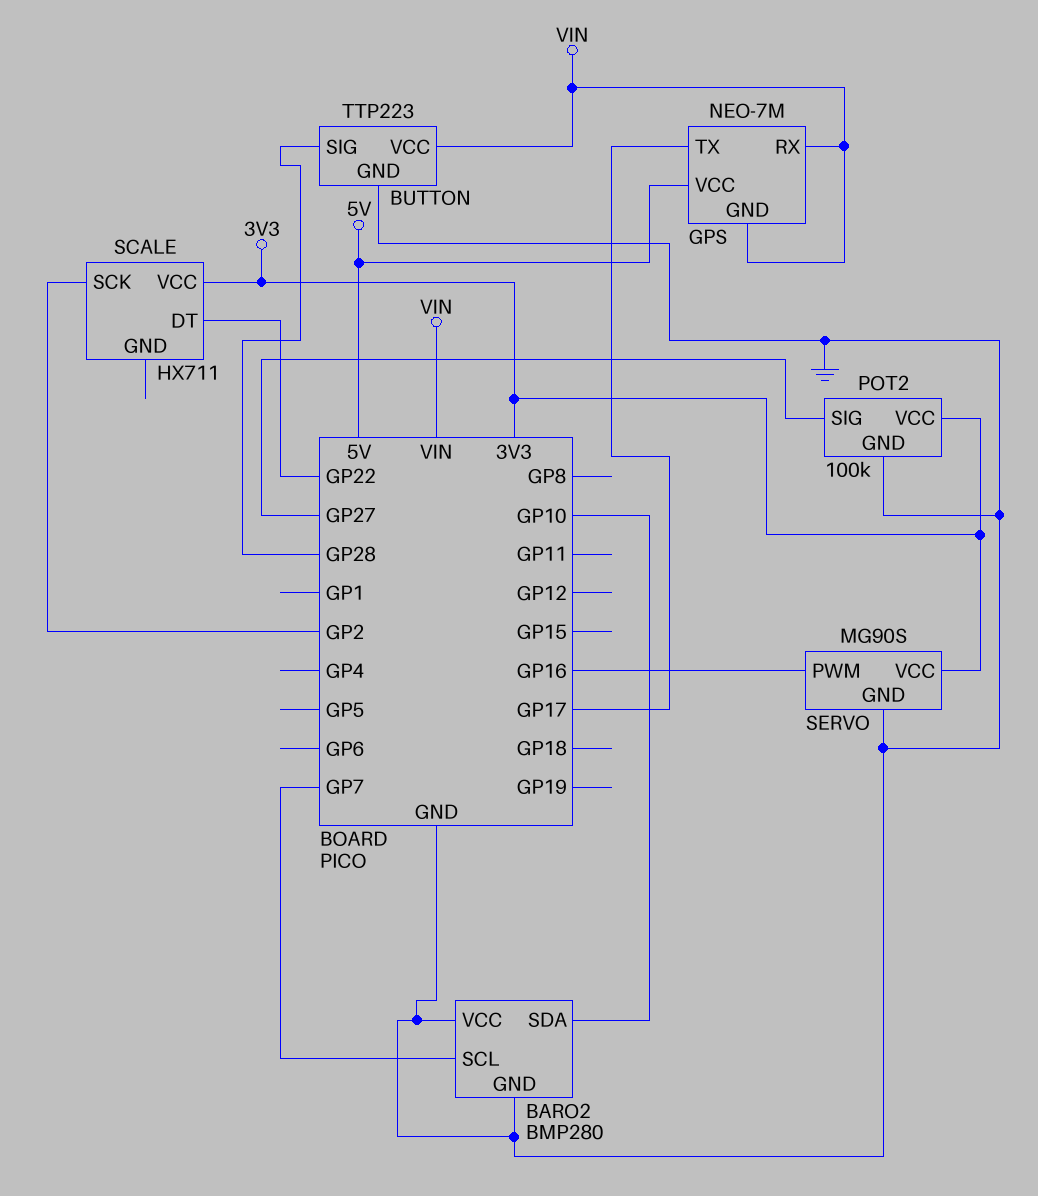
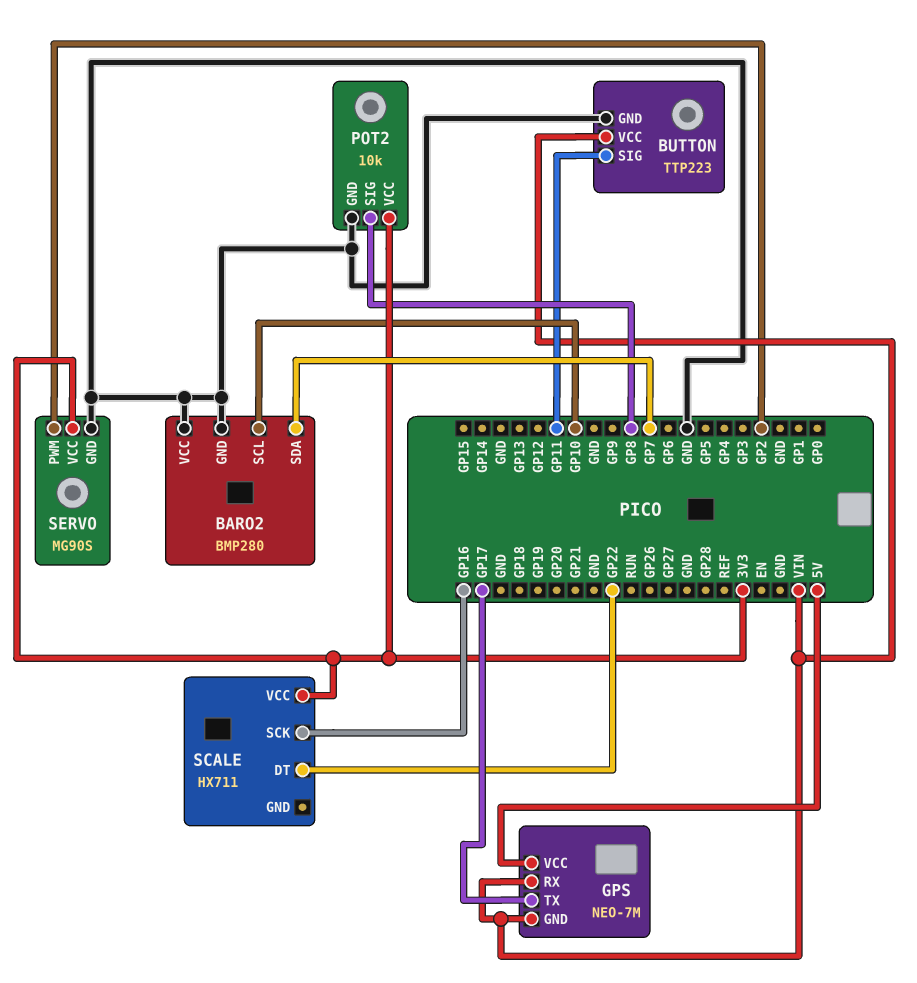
BARO2 pin SCL: GP7 -> GP10
BARO2 pin SDA: GP10 -> GP7
BUTTON pin SIG: GP28 -> GP11
POT2: 100k -> 10k
POT2 pin SIG: GP27 -> GP8
SCALE pin SCK: GP2 -> GP16
SERVO pin PWM: GP16 -> GP2

